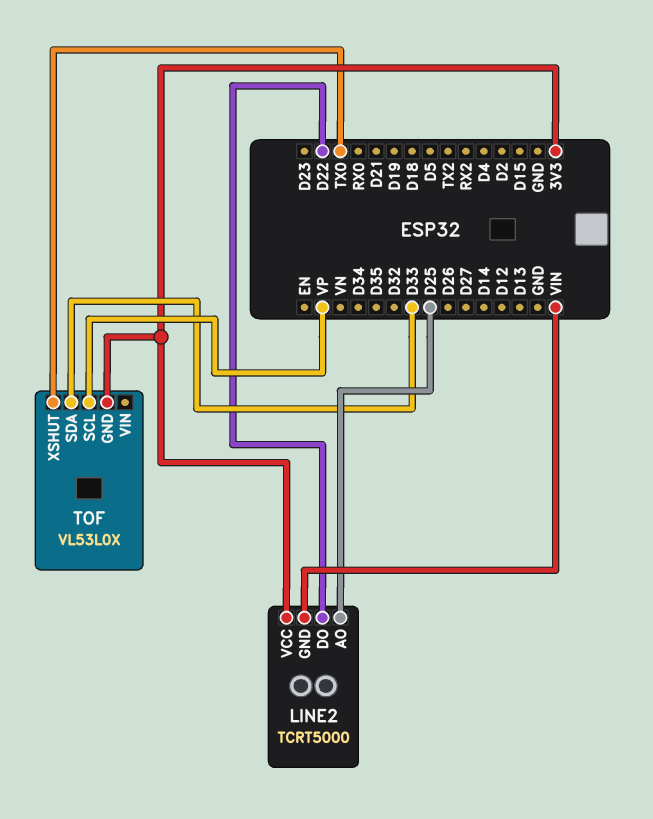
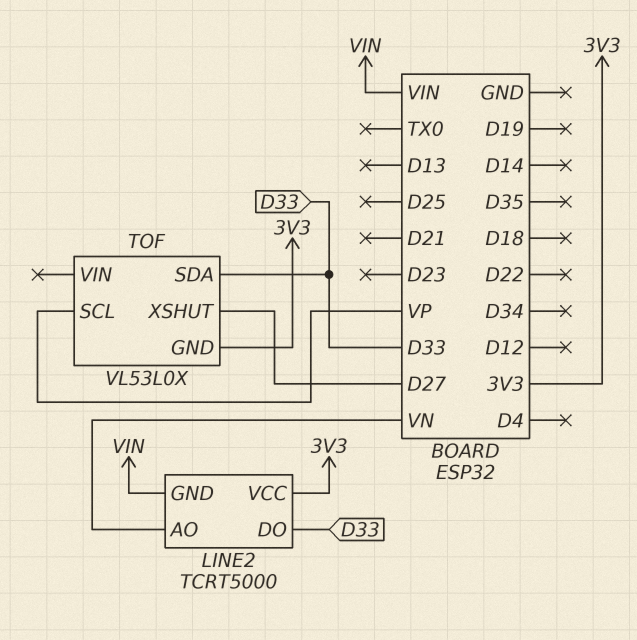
LINE2 pin AO: D25 -> VN
LINE2 pin DO: D22 -> D33
TOF pin XSHUT: TX0 -> D27

